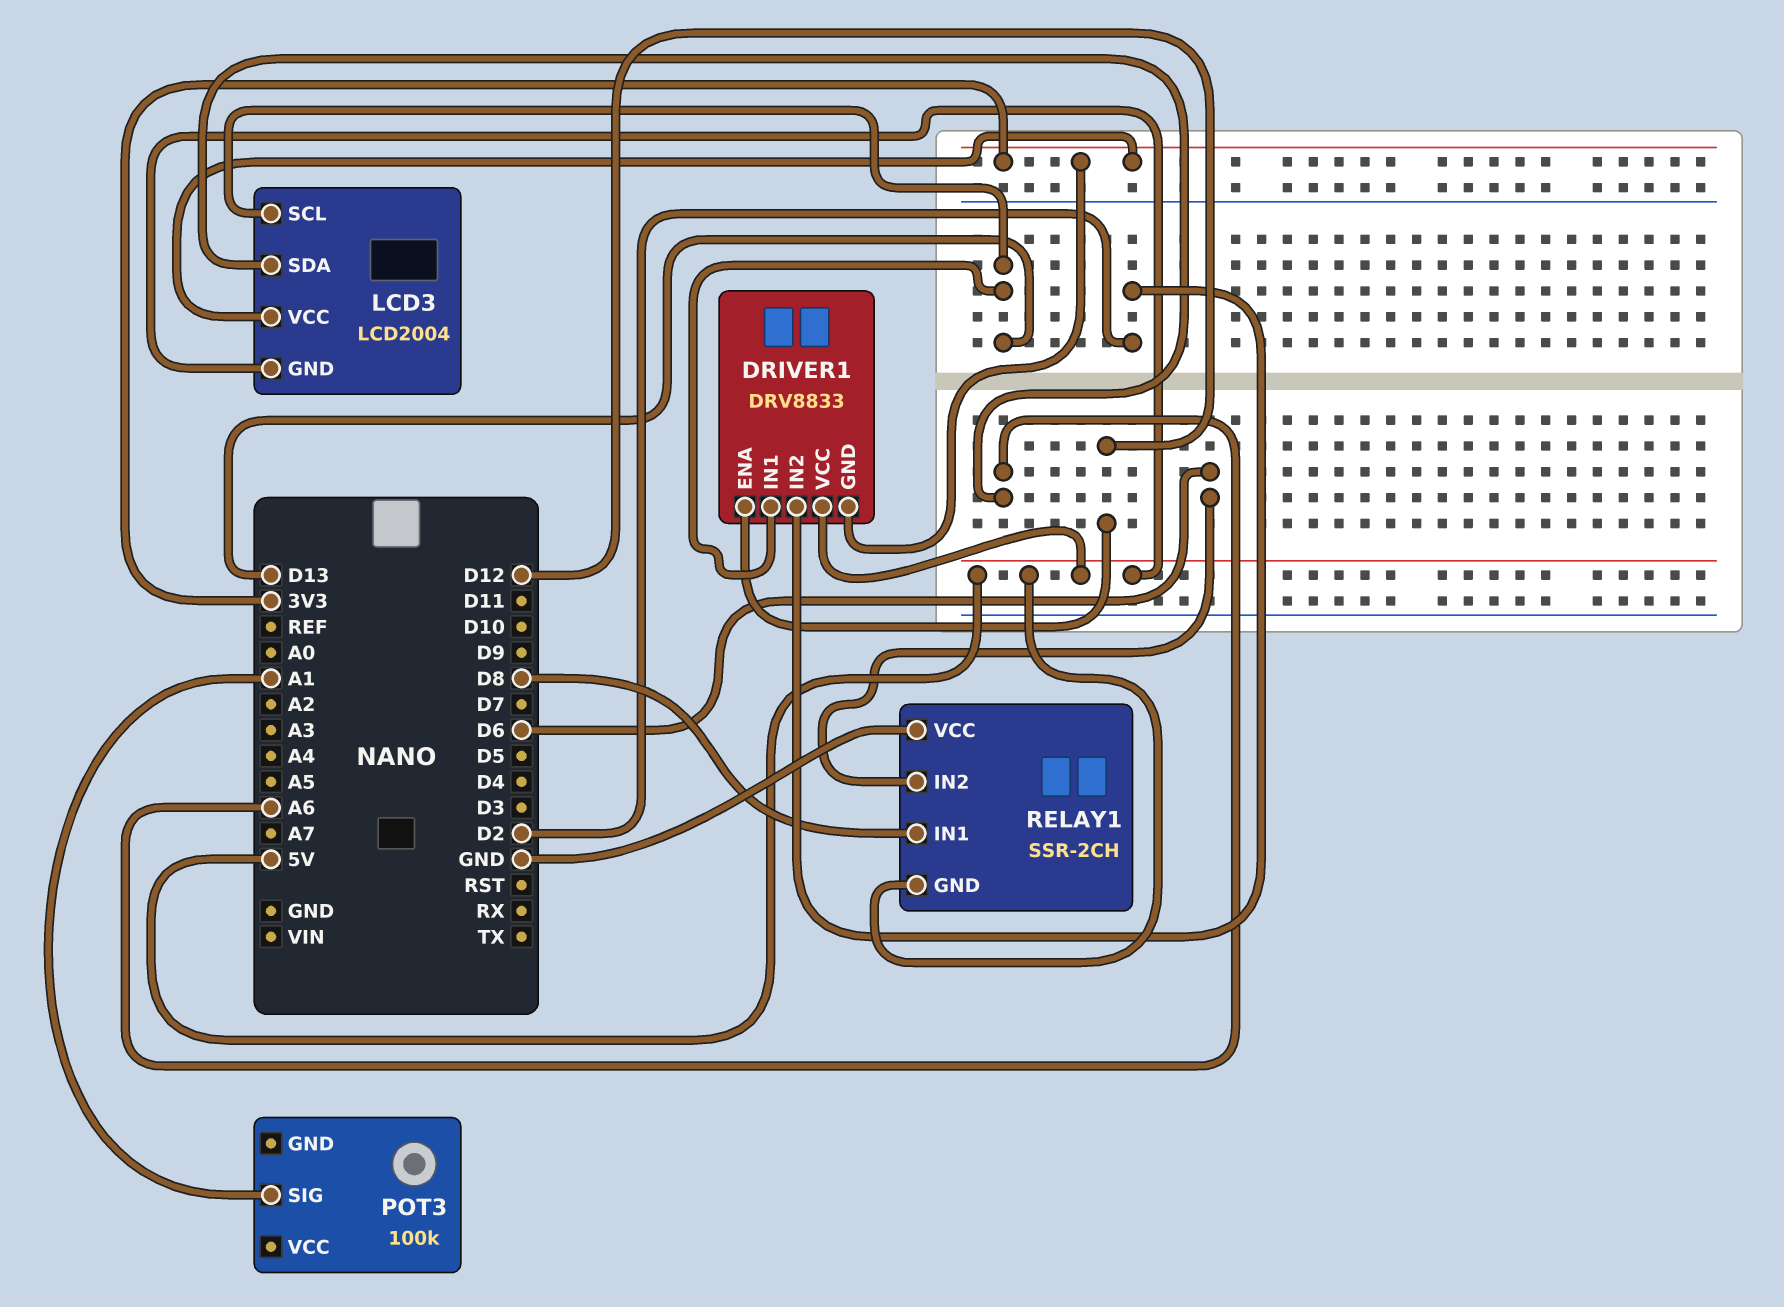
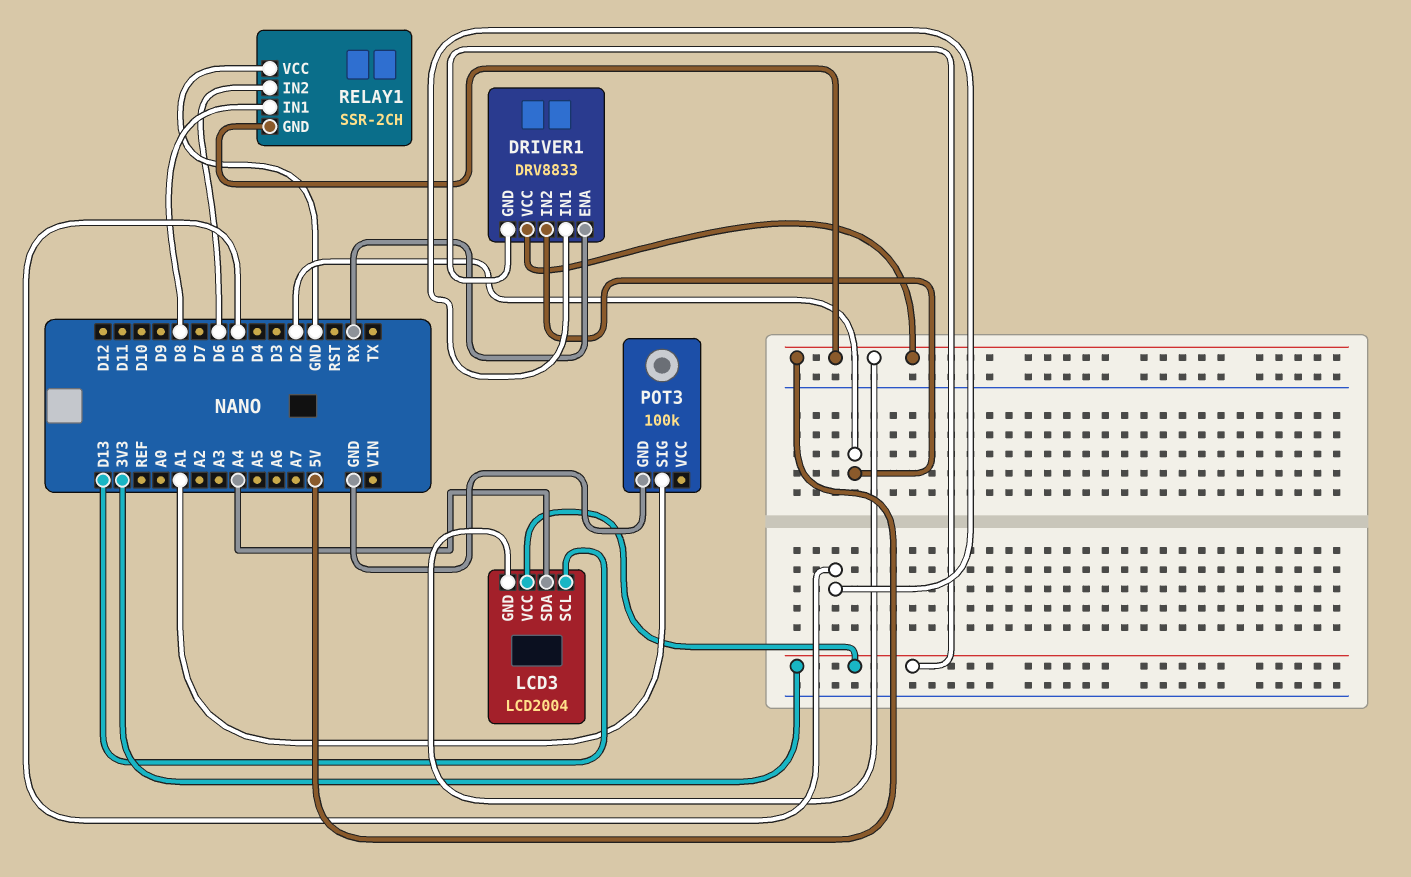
DRIVER1 pin ENA: D12 -> RX
DRIVER1 pin IN1: D13 -> D5
LCD3 pin SDA: A6 -> A4
POT3 pin GND: none -> GND

